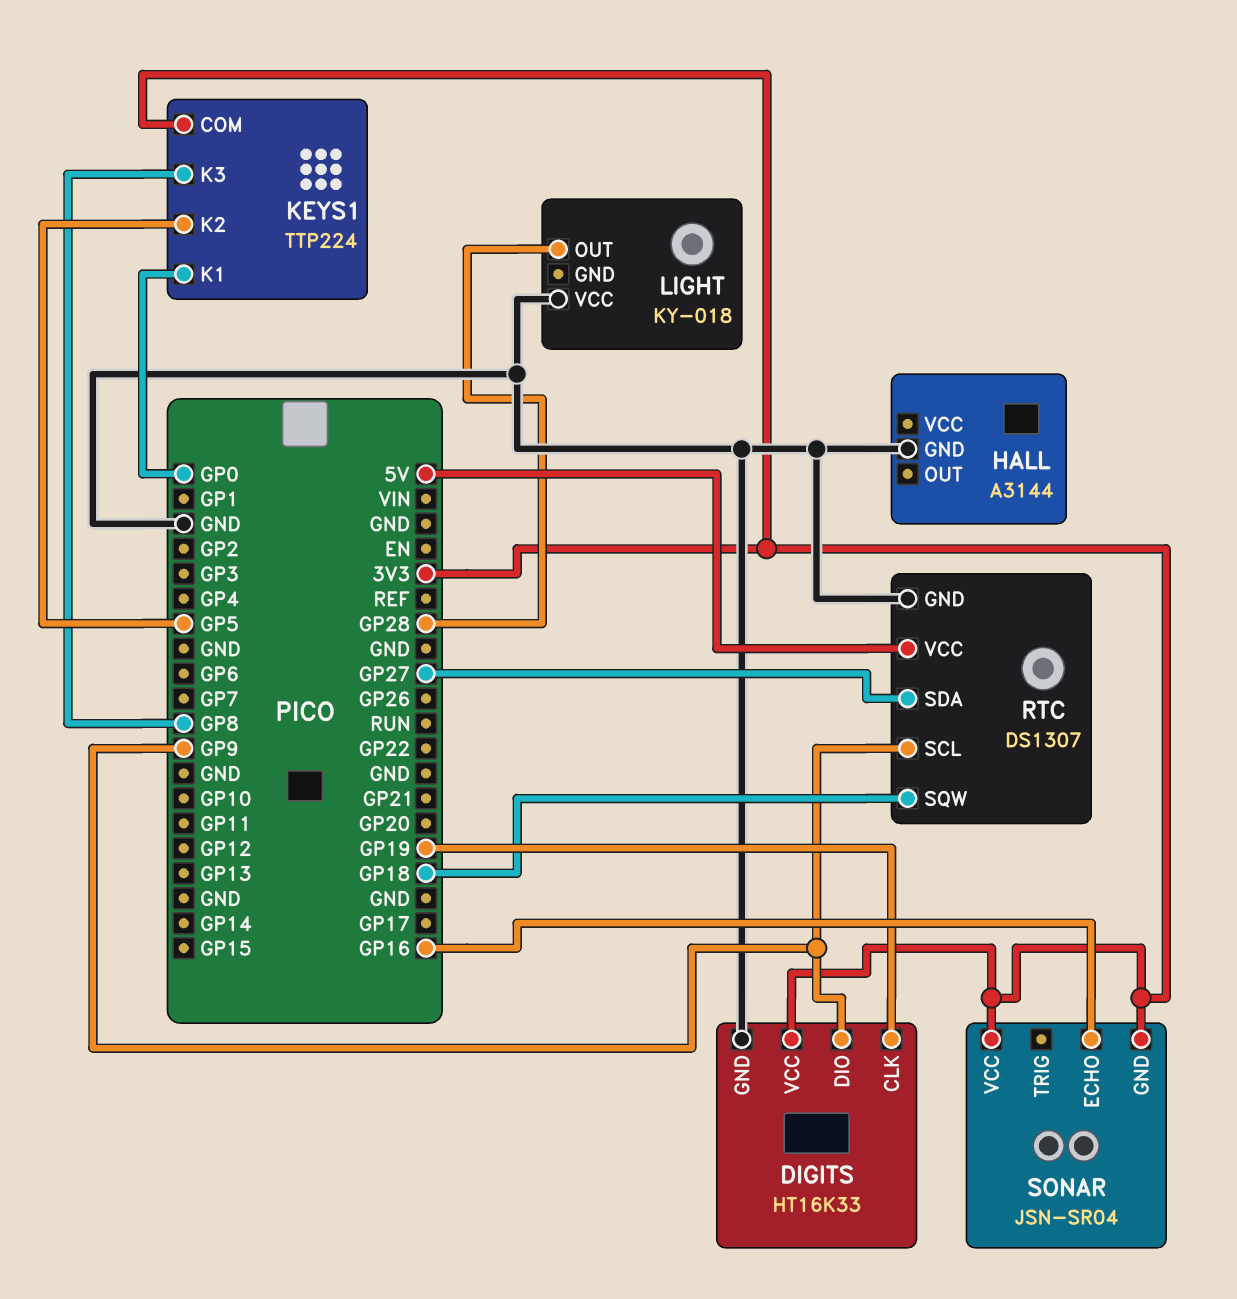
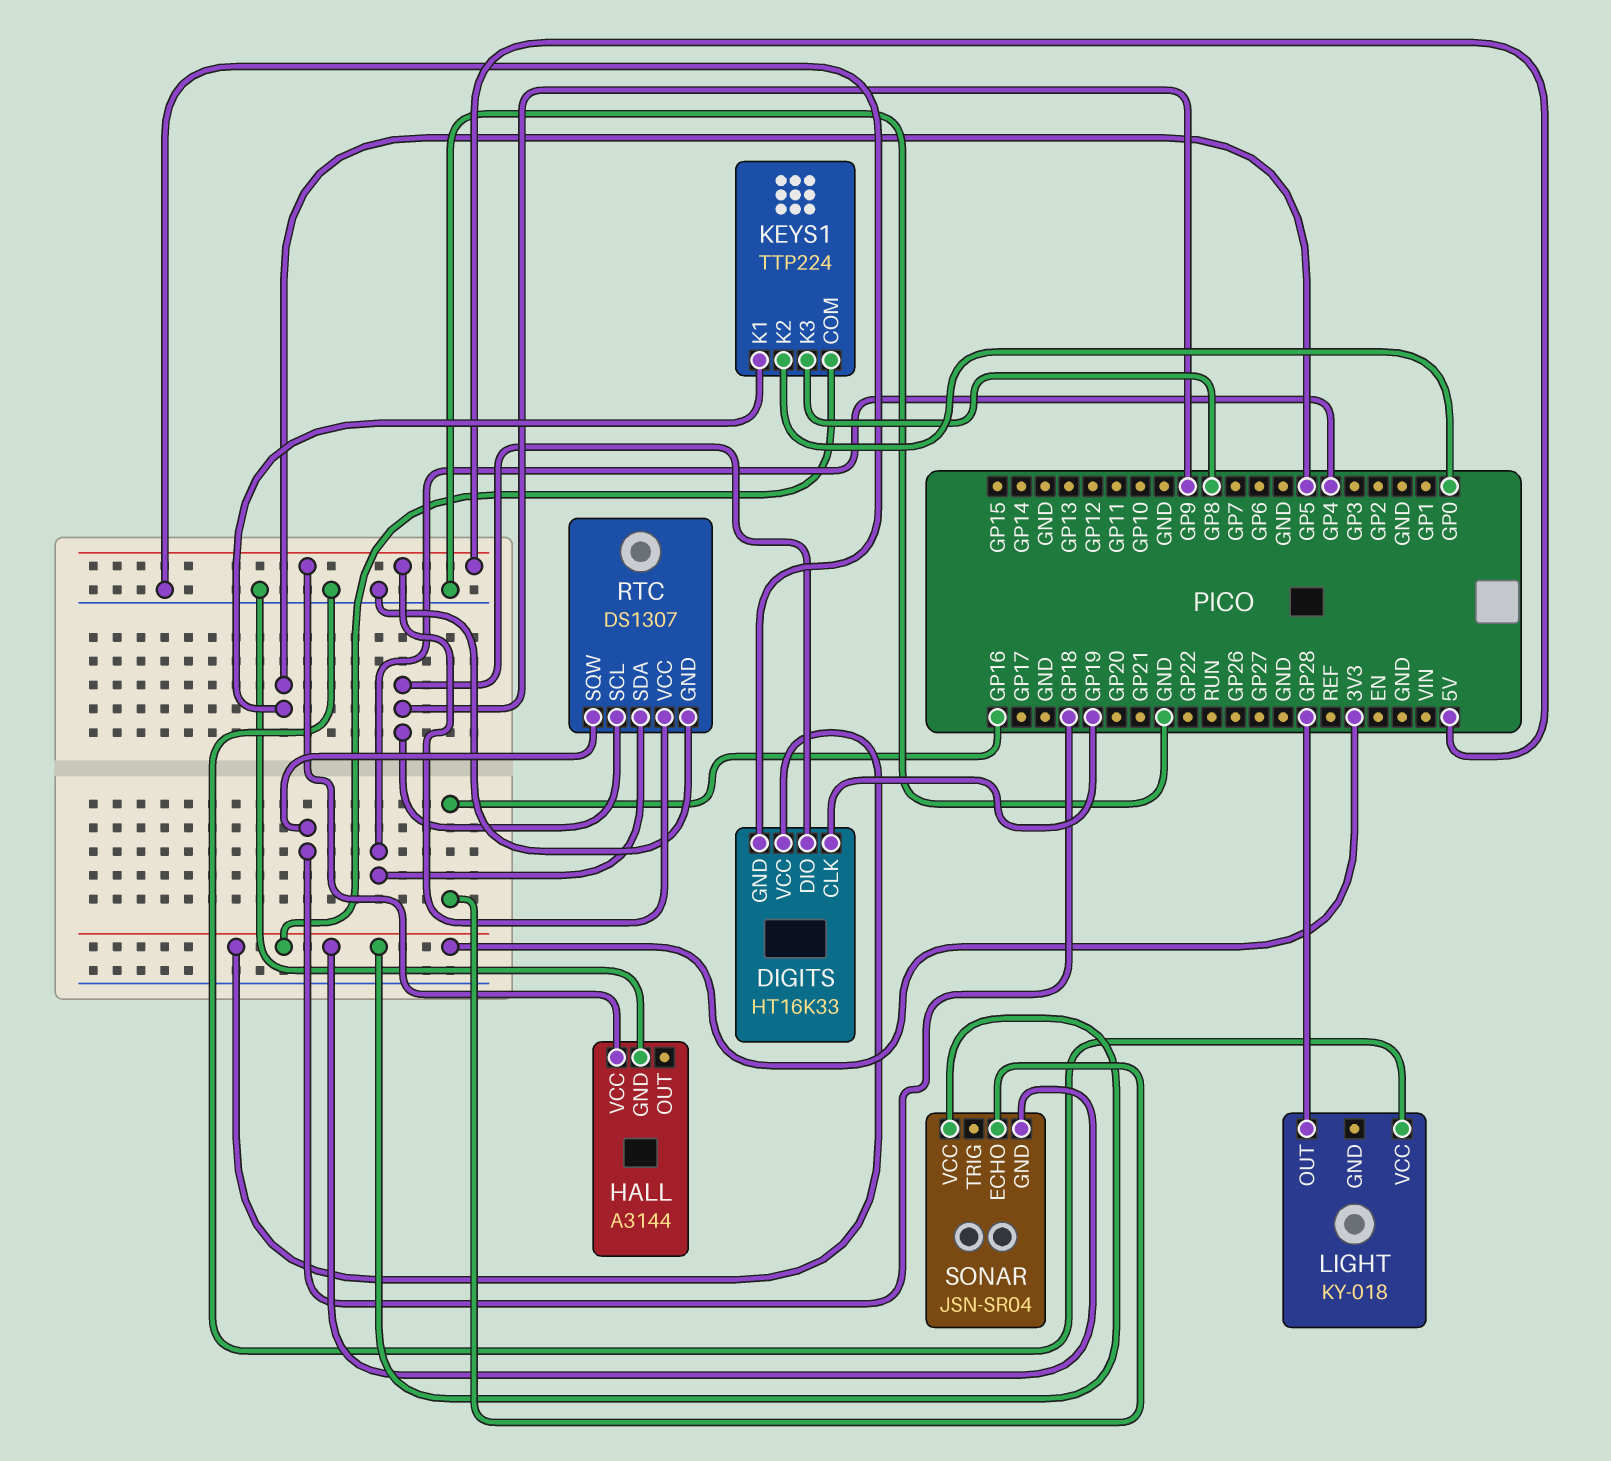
HALL pin VCC: none -> 5V
KEYS1 pin K1: GP0 -> GP5
KEYS1 pin K2: GP5 -> GP0
RTC pin SDA: GP27 -> GP4

